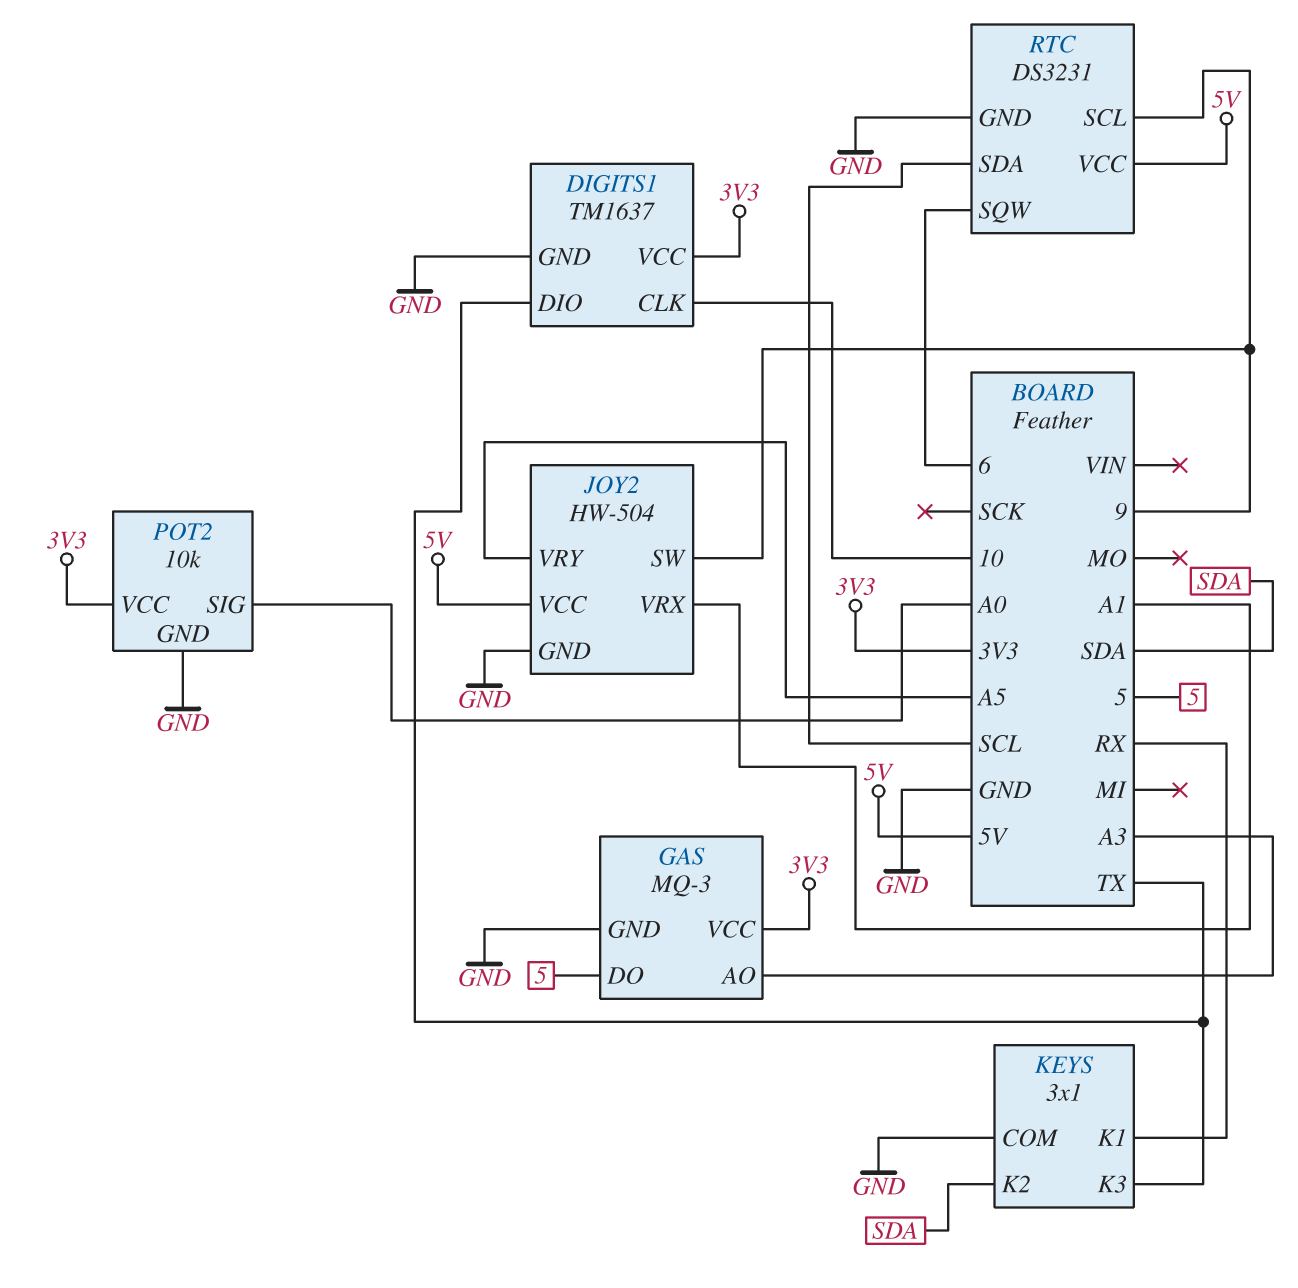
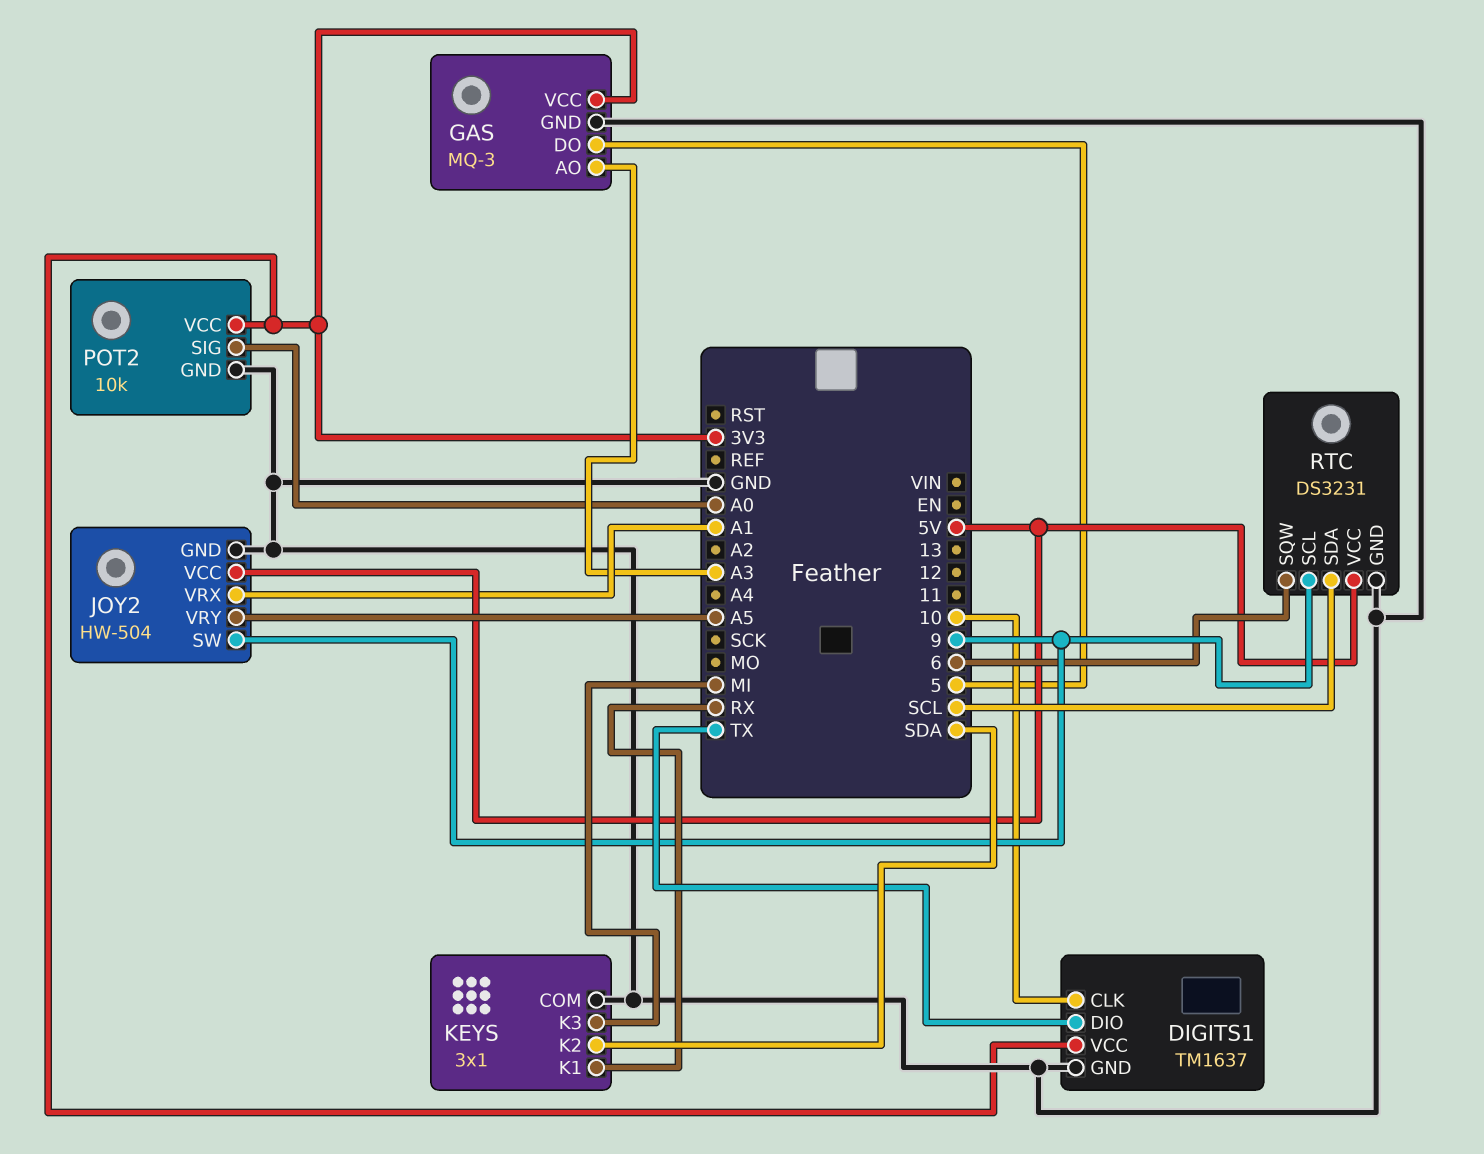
KEYS pin K3: TX -> MI

